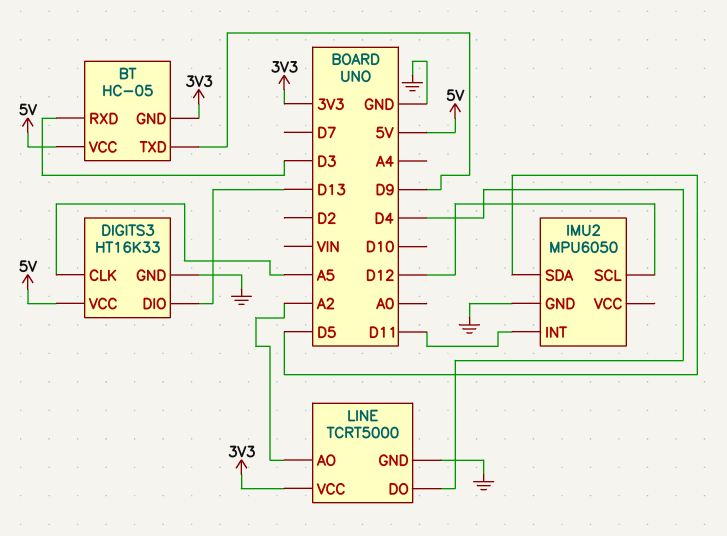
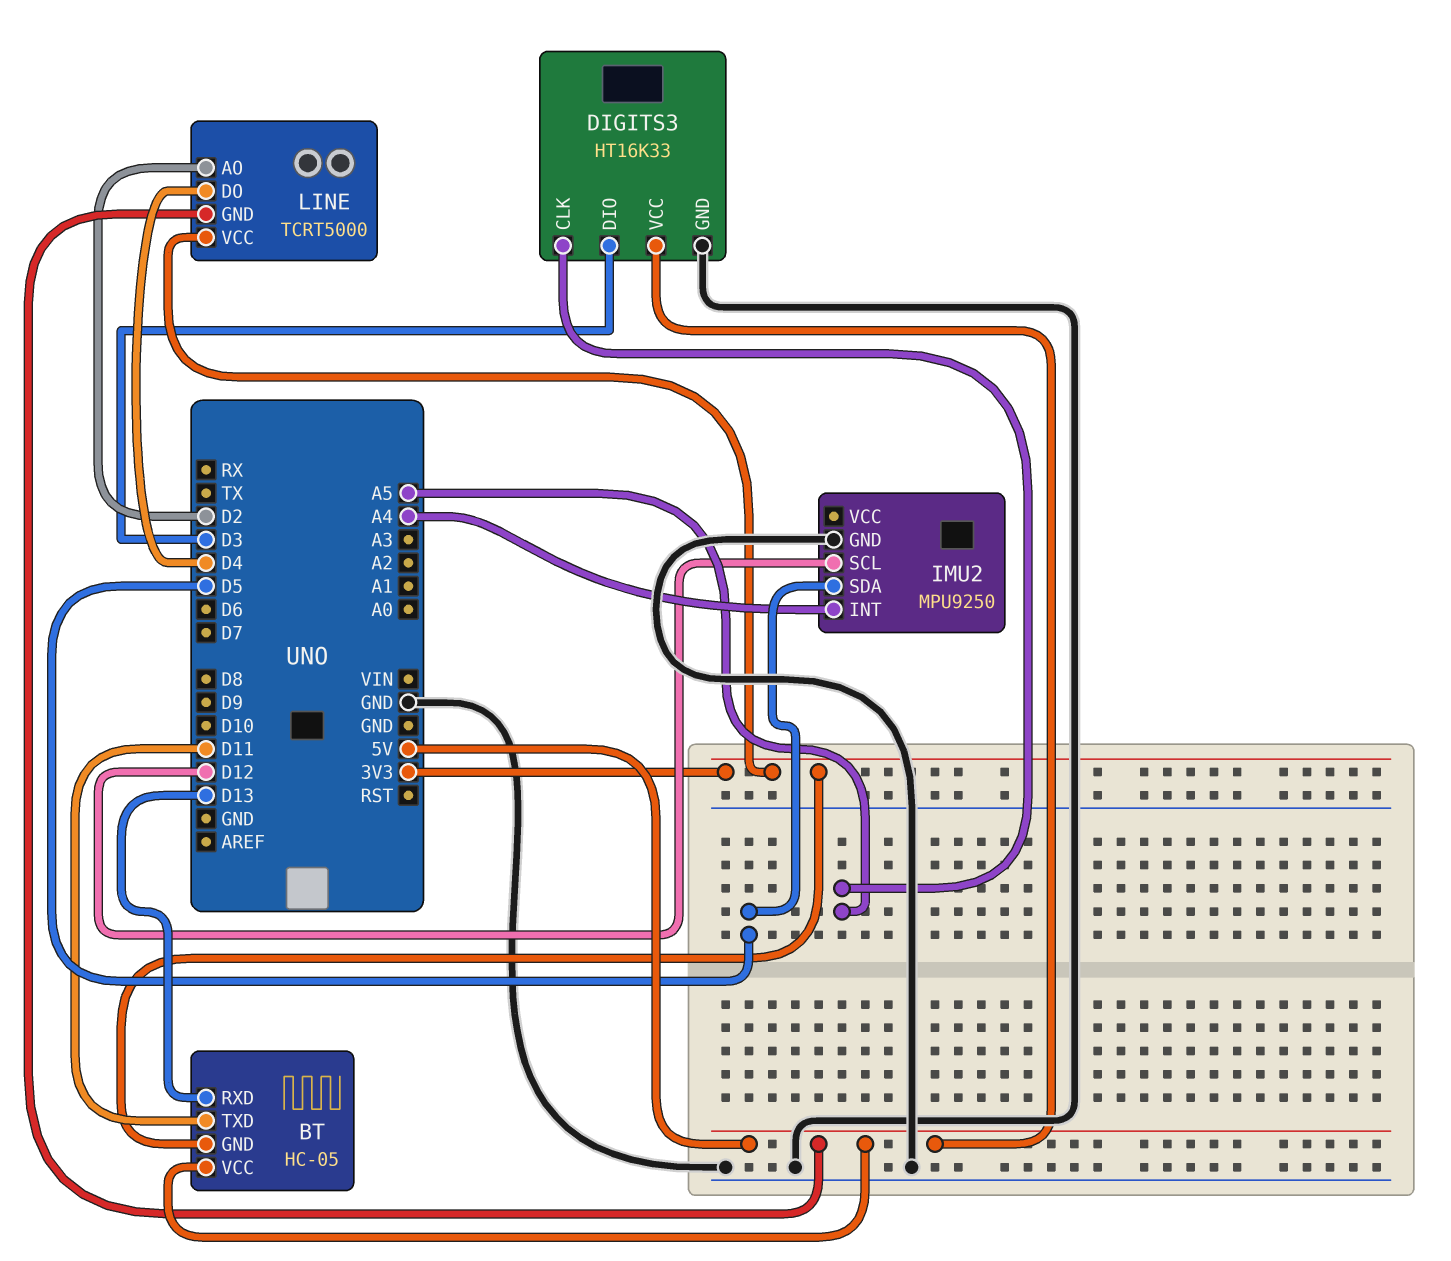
BT pin RXD: D3 -> D13
BT pin TXD: D9 -> D11
DIGITS3 pin DIO: D13 -> D3
IMU2: MPU6050 -> MPU9250
IMU2 pin INT: D11 -> A4
LINE pin AO: A2 -> D2
LINE pin GND: GND -> 5V

